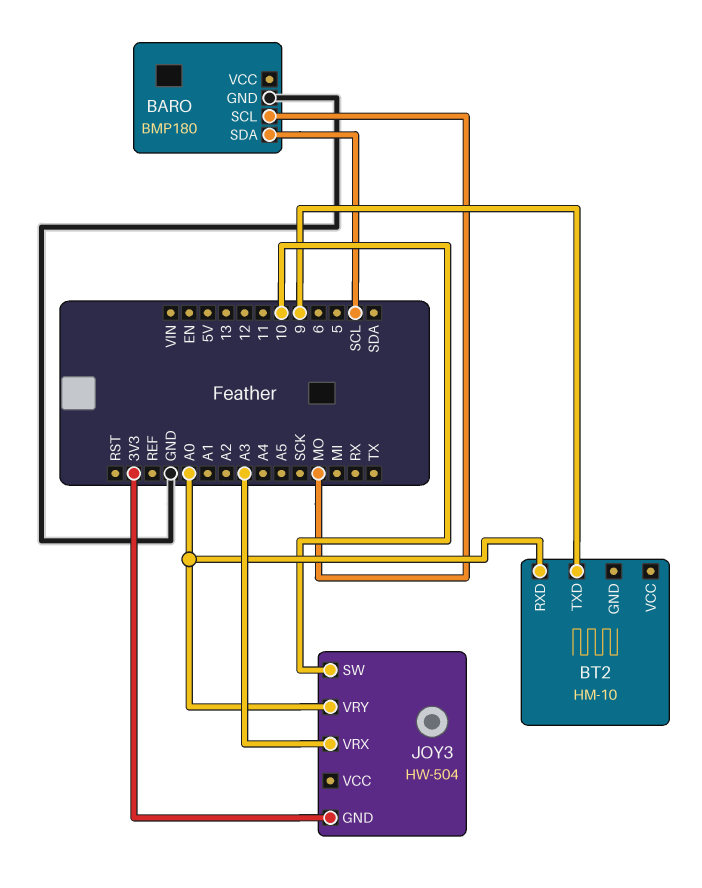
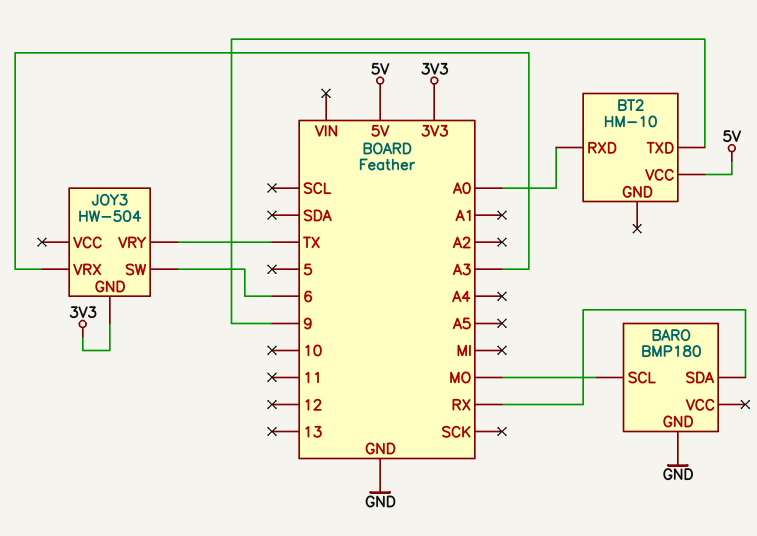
BARO pin SDA: SCL -> RX
BT2 pin VCC: none -> 5V
JOY3 pin SW: 10 -> 6
JOY3 pin VRY: A0 -> TX

